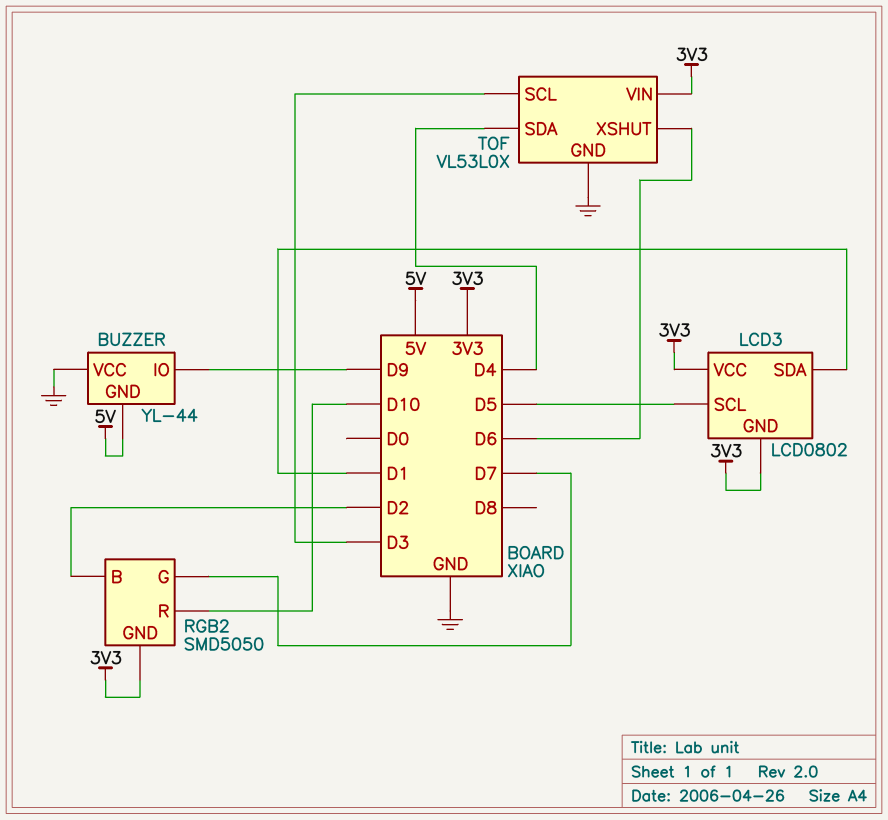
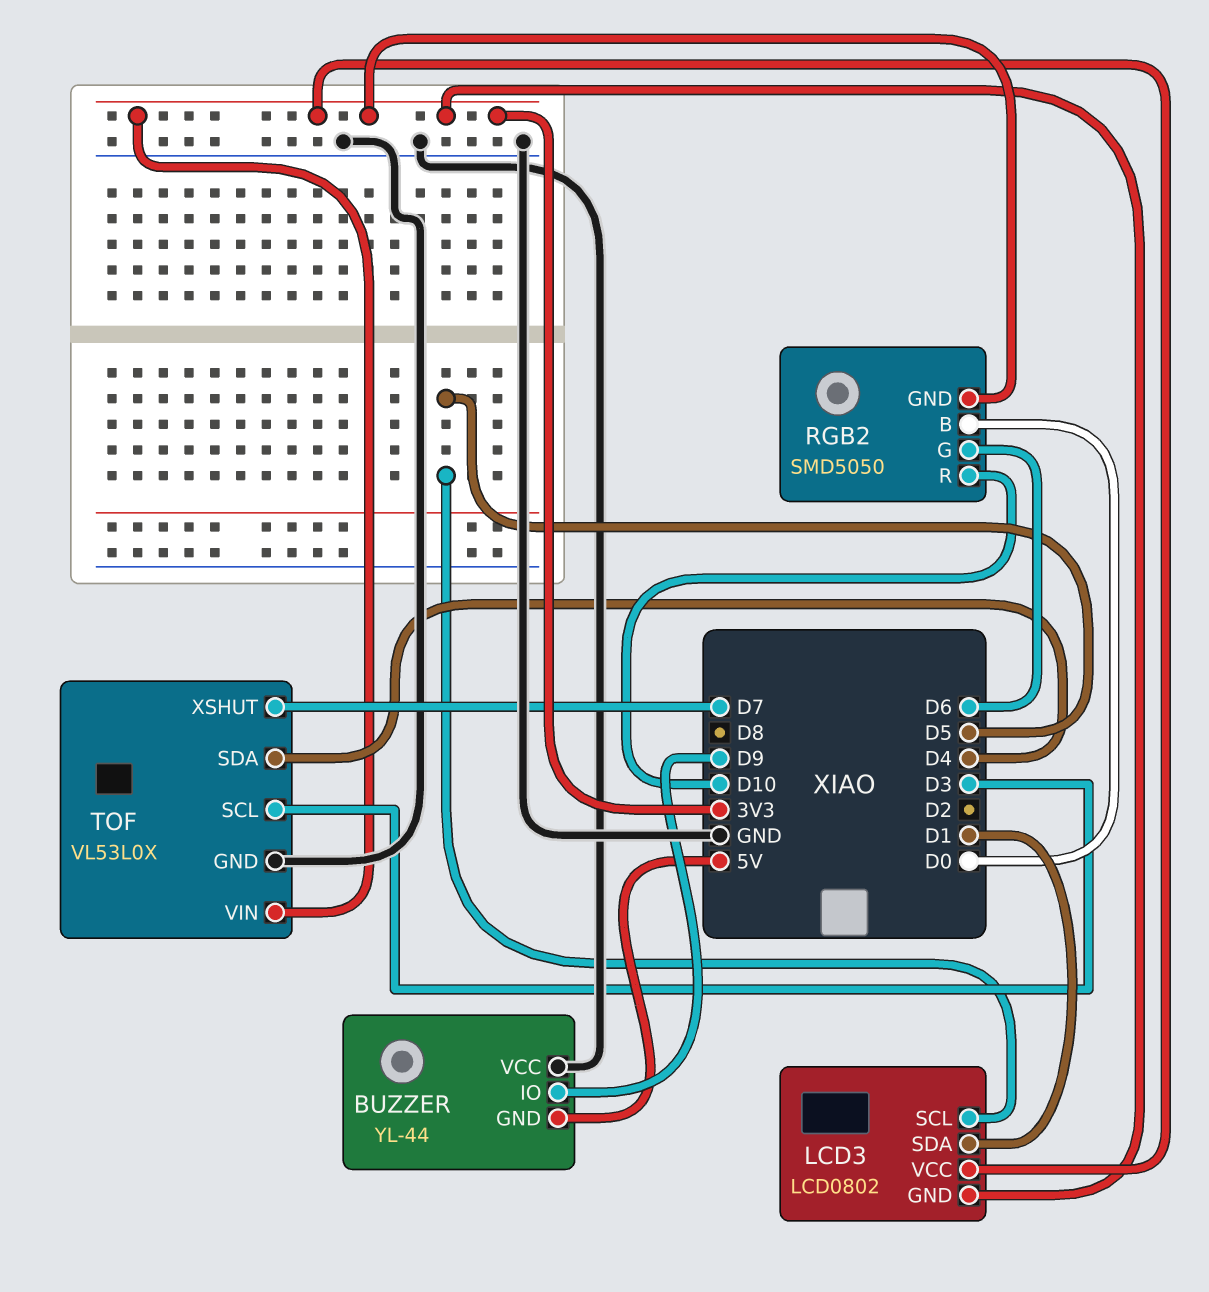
RGB2 pin B: D2 -> D0
RGB2 pin G: D7 -> D6
TOF pin XSHUT: D6 -> D7

